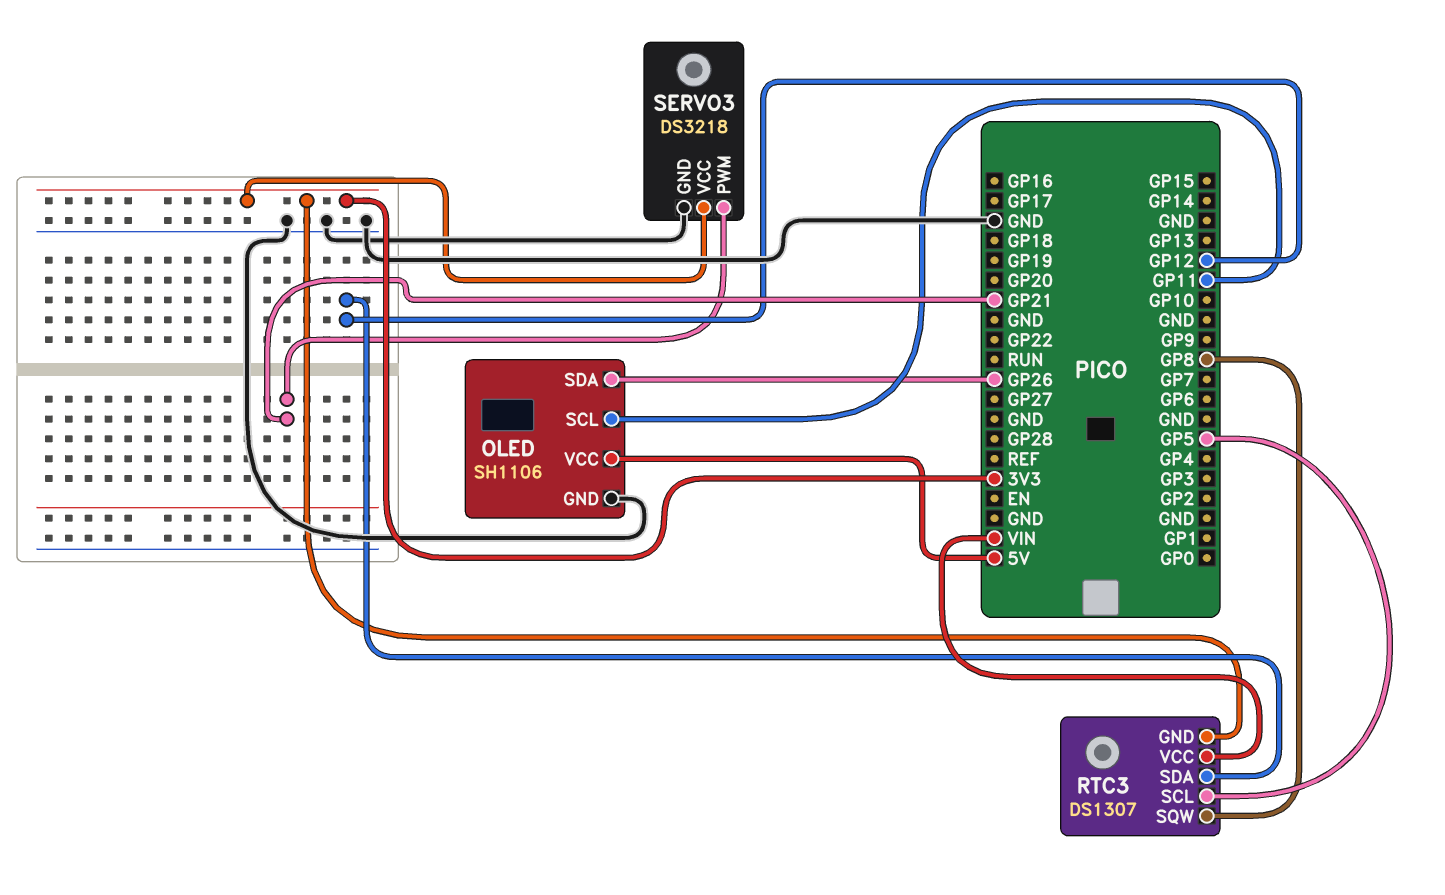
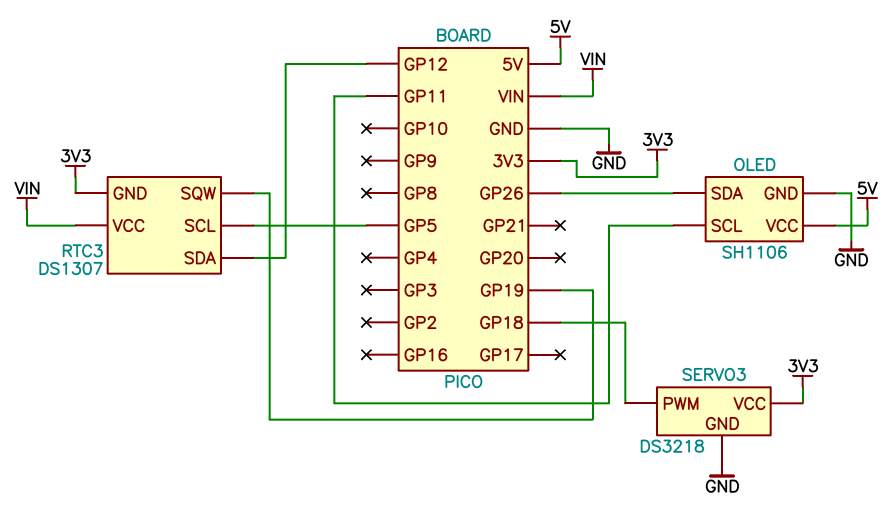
RTC3 pin SQW: GP8 -> GP19
SERVO3 pin PWM: GP21 -> GP18

